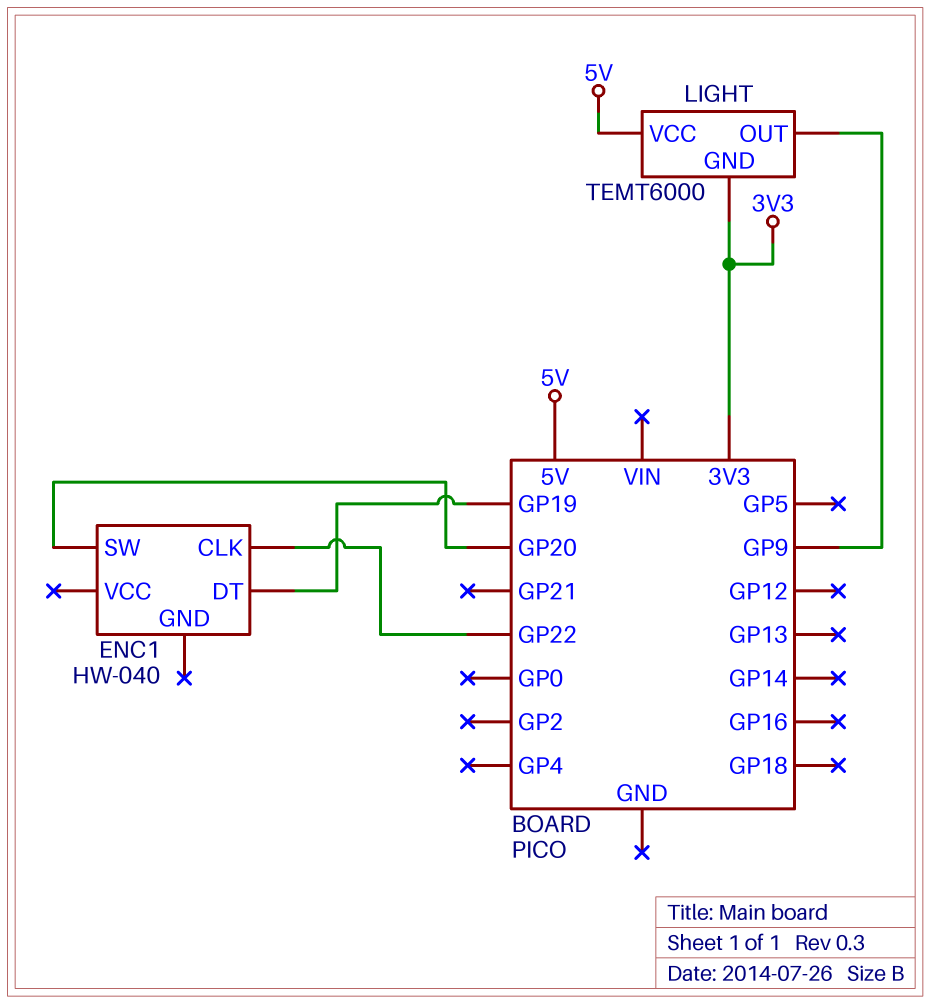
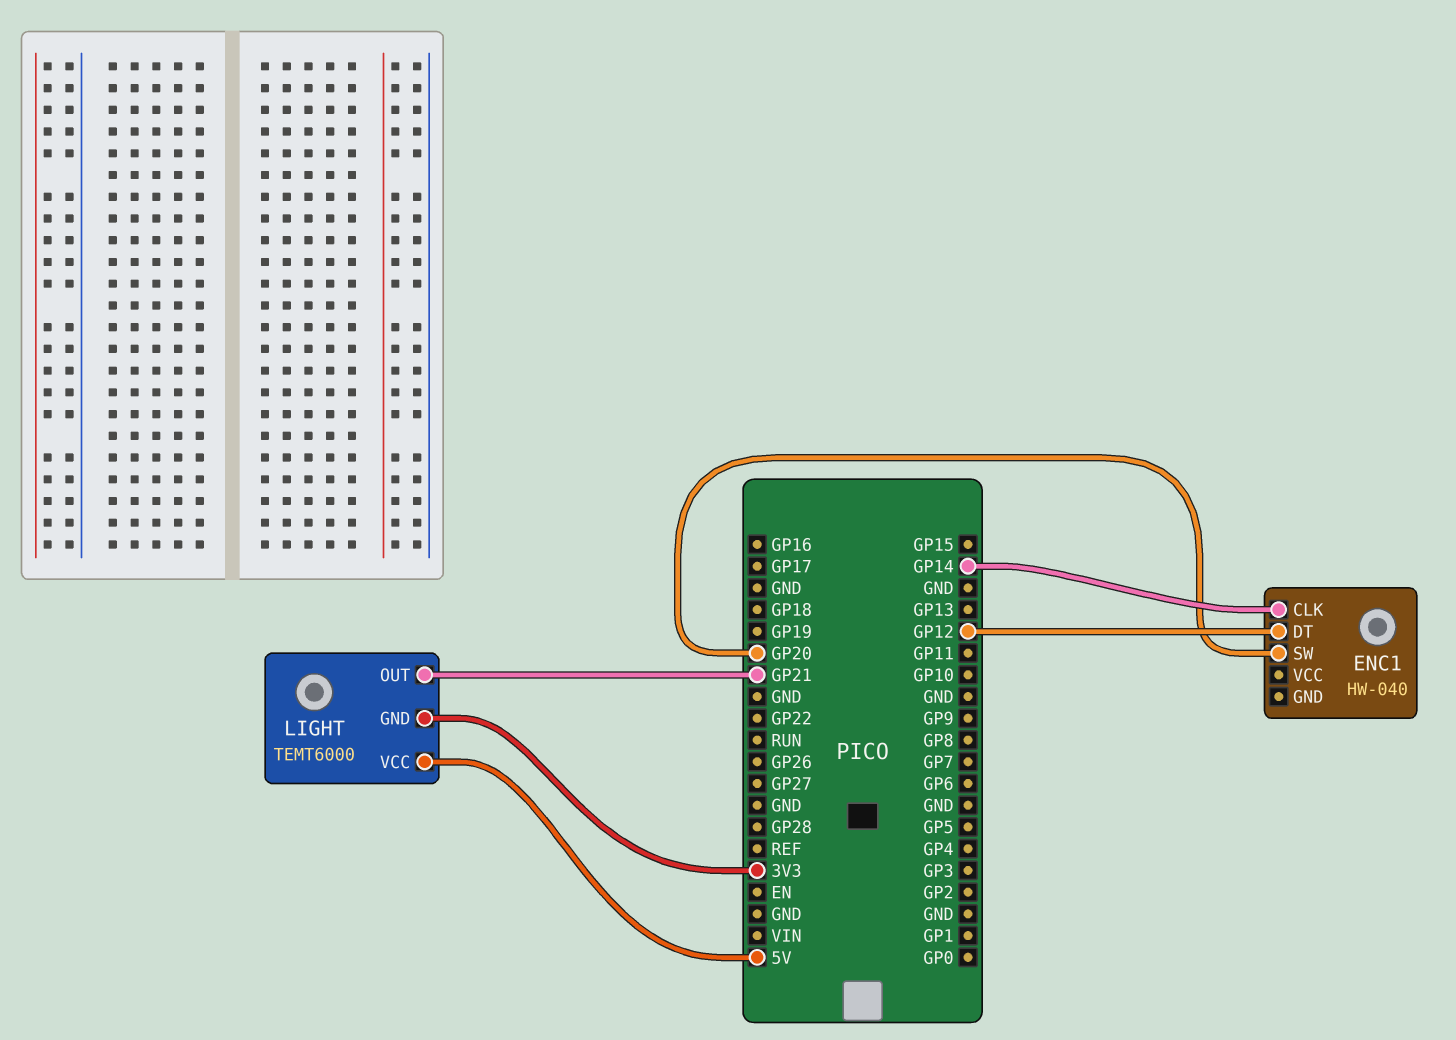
ENC1 pin CLK: GP22 -> GP14
ENC1 pin DT: GP19 -> GP12
LIGHT pin OUT: GP9 -> GP21

